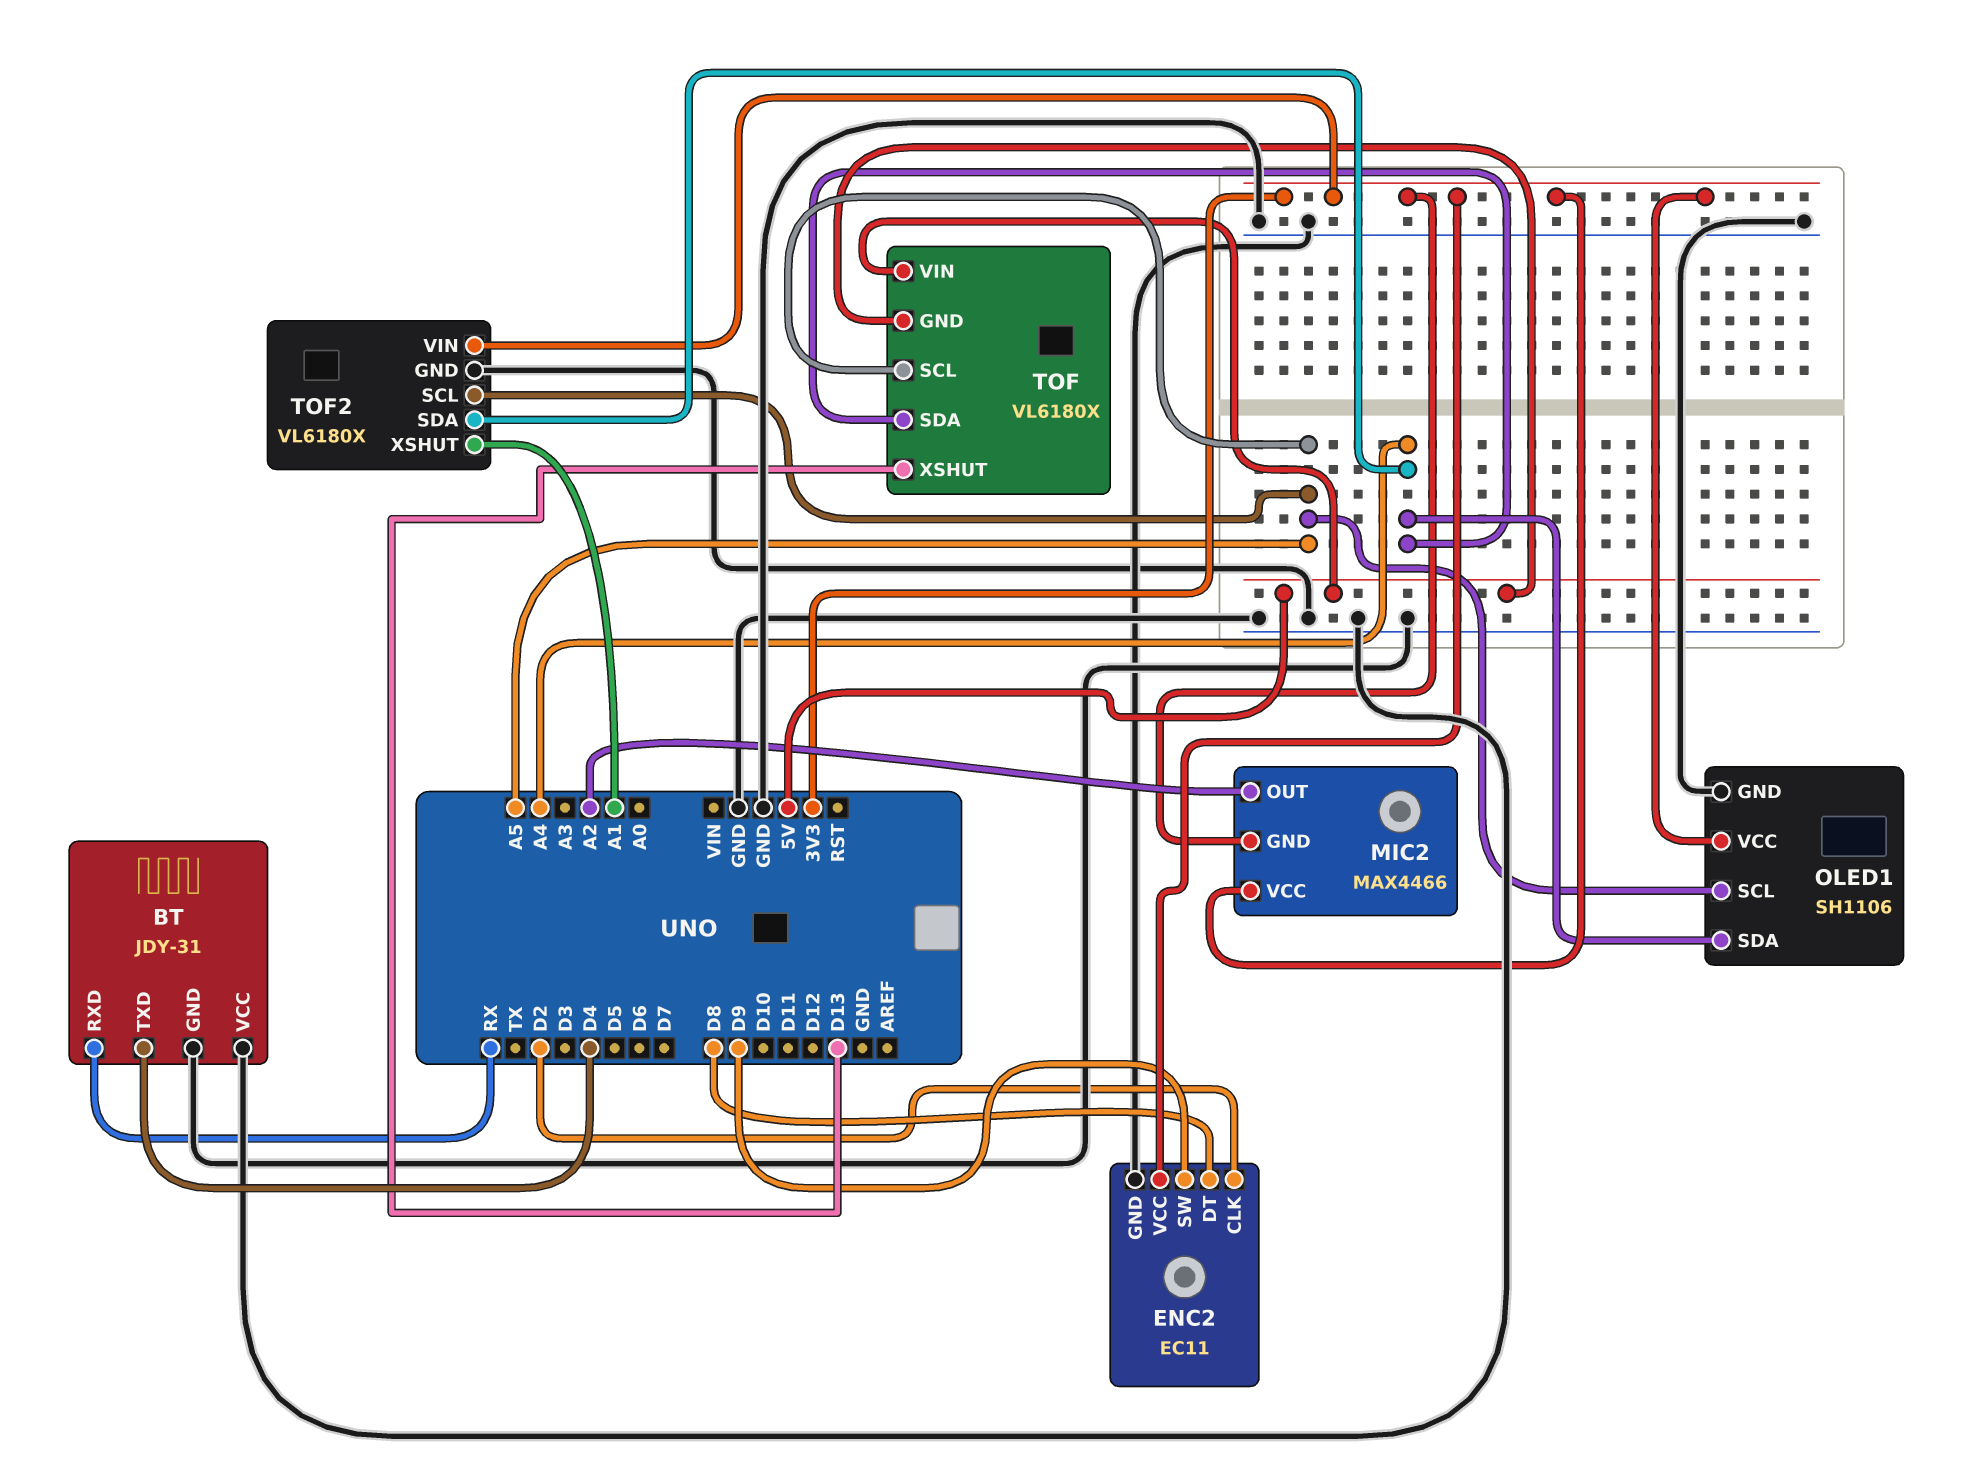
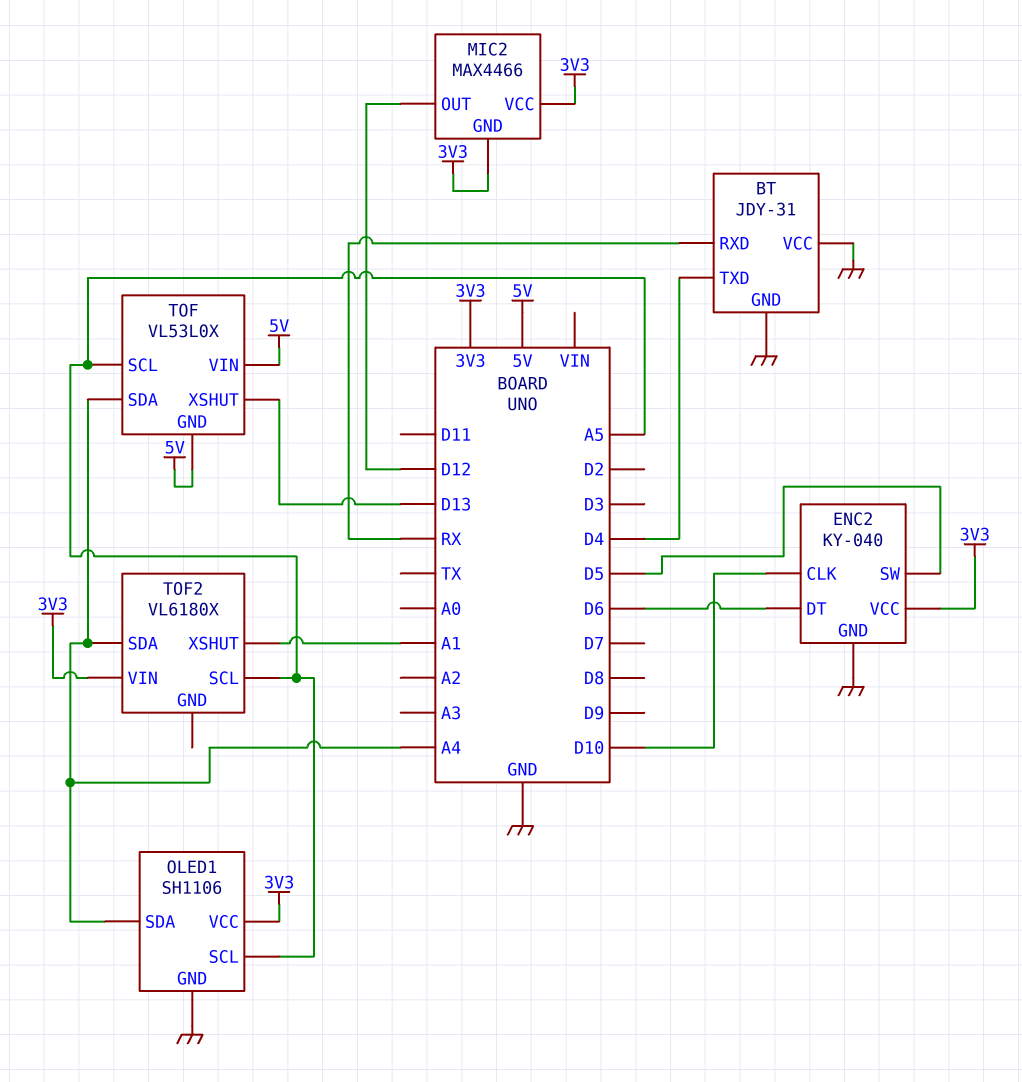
ENC2: EC11 -> KY-040
ENC2 pin CLK: D2 -> D10
ENC2 pin DT: D8 -> D6
ENC2 pin SW: D9 -> D5
MIC2 pin OUT: A2 -> D12
TOF: VL6180X -> VL53L0X
TOF2 pin GND: GND -> none

